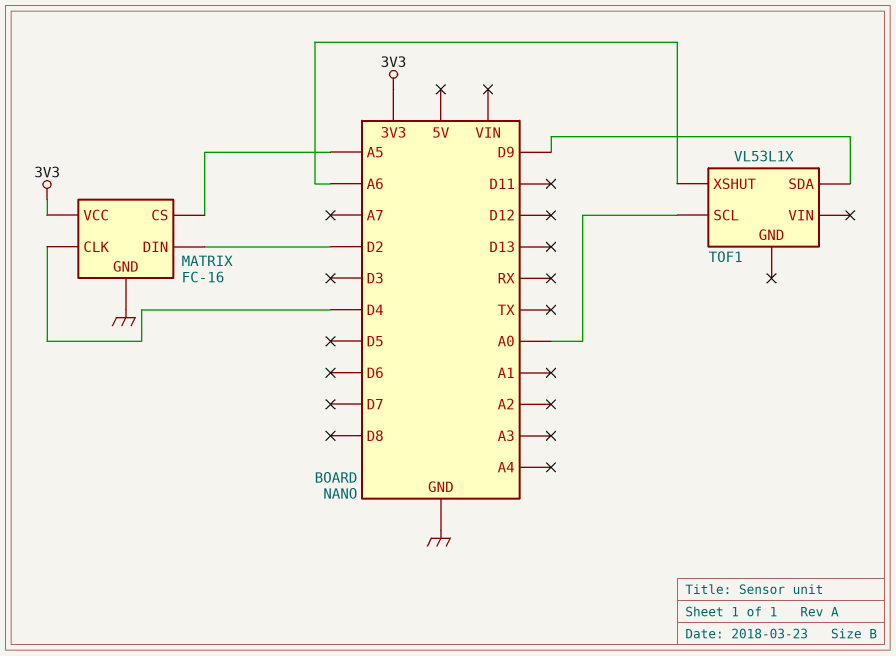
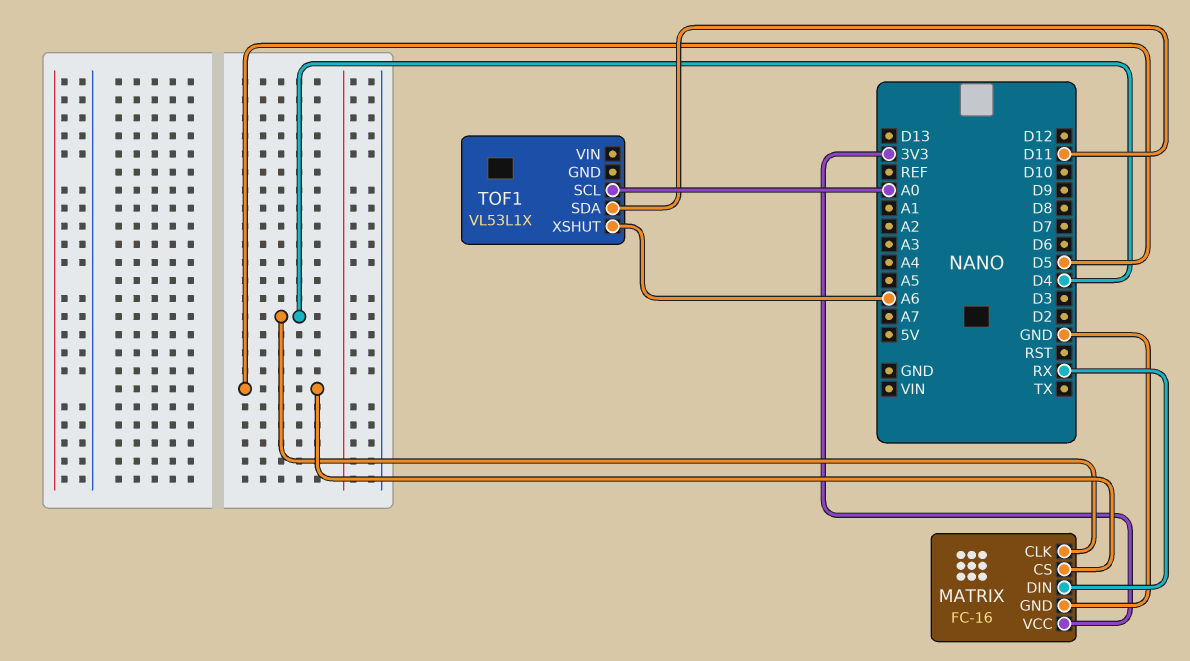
MATRIX pin CS: A5 -> D5
MATRIX pin DIN: D2 -> RX
TOF1 pin SDA: D9 -> D11

